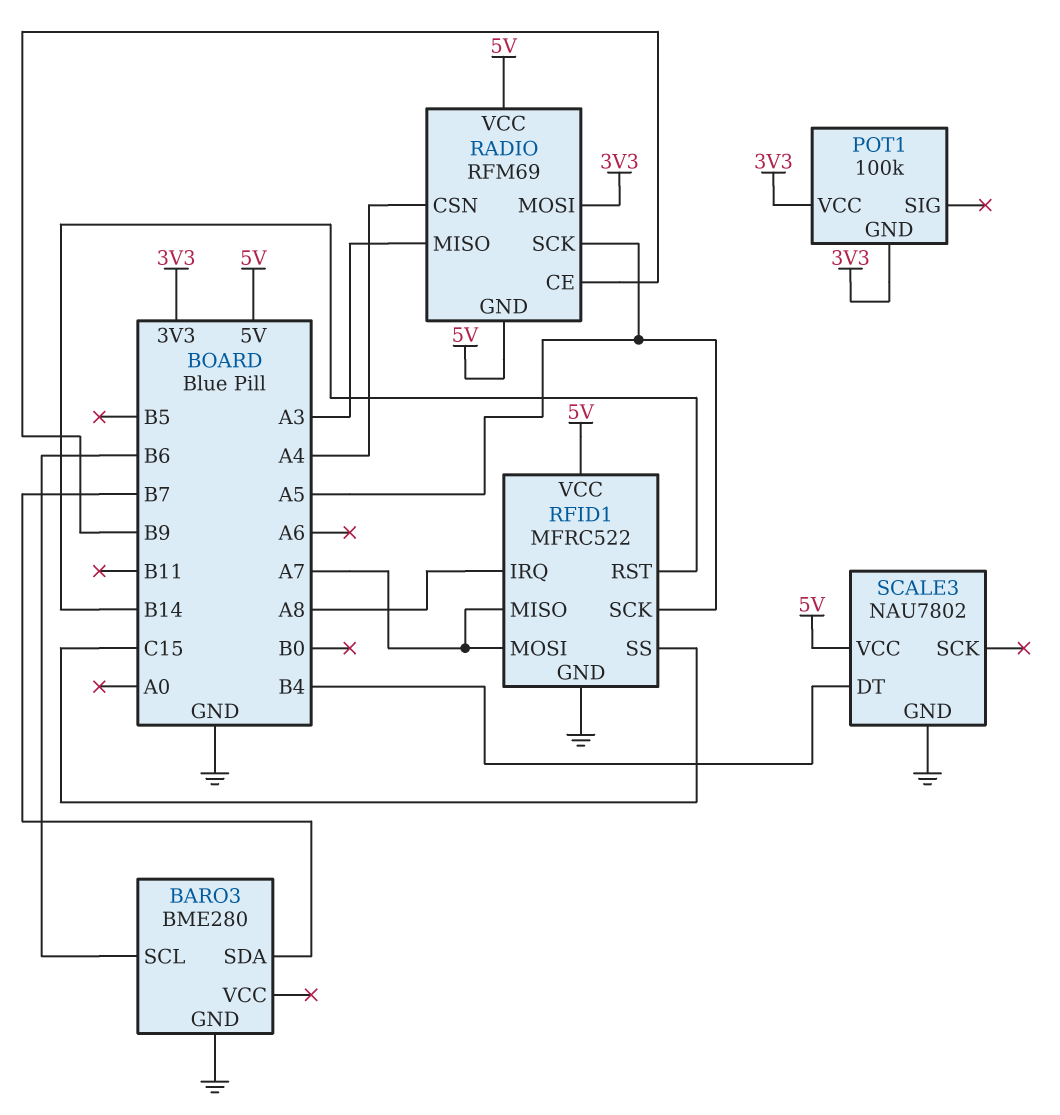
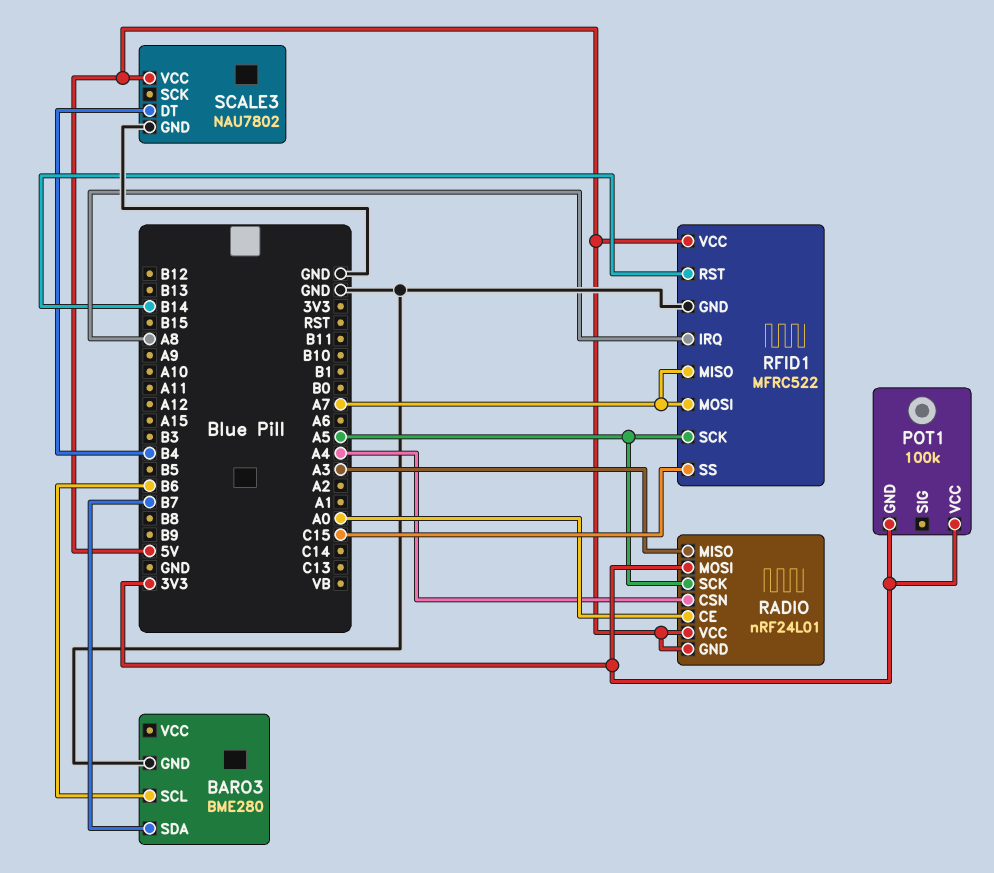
RADIO: RFM69 -> nRF24L01
RADIO pin CE: B9 -> A0

